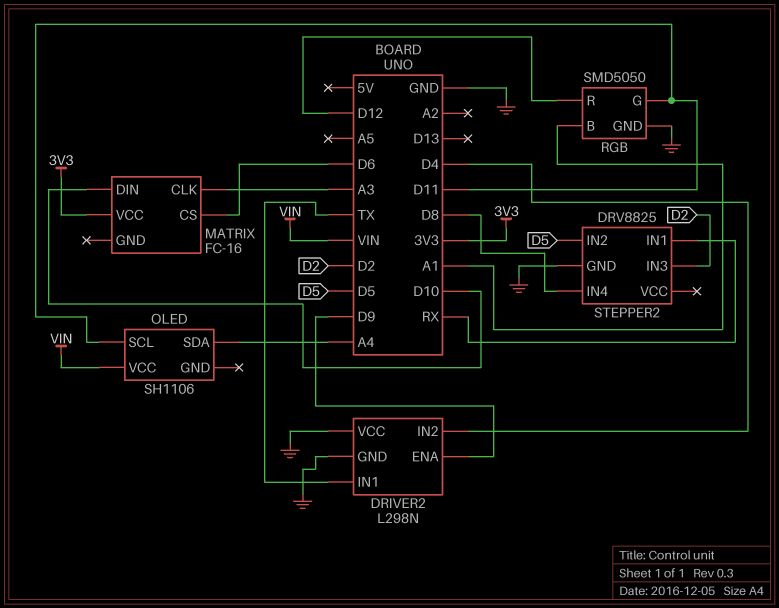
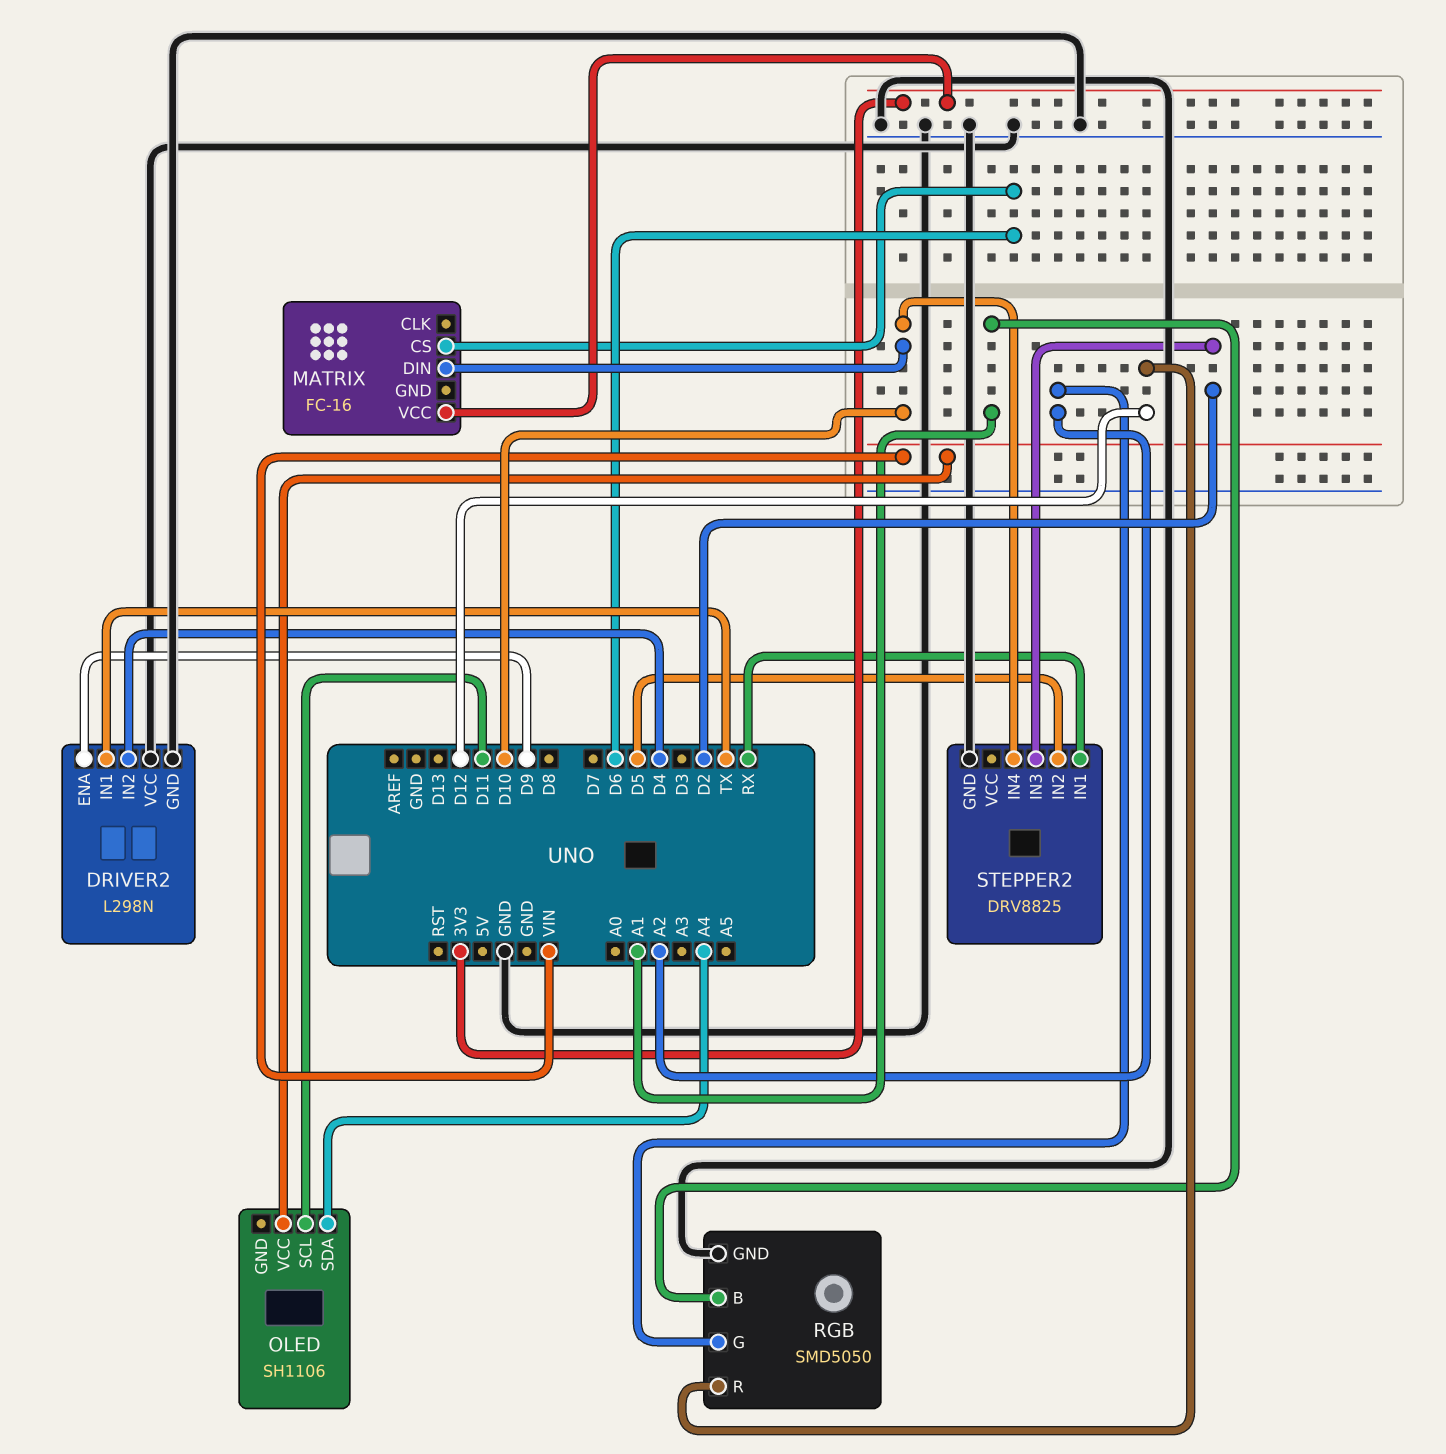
MATRIX pin CLK: A3 -> none
RGB pin G: D11 -> A2
STEPPER2 pin IN4: D8 -> D10

